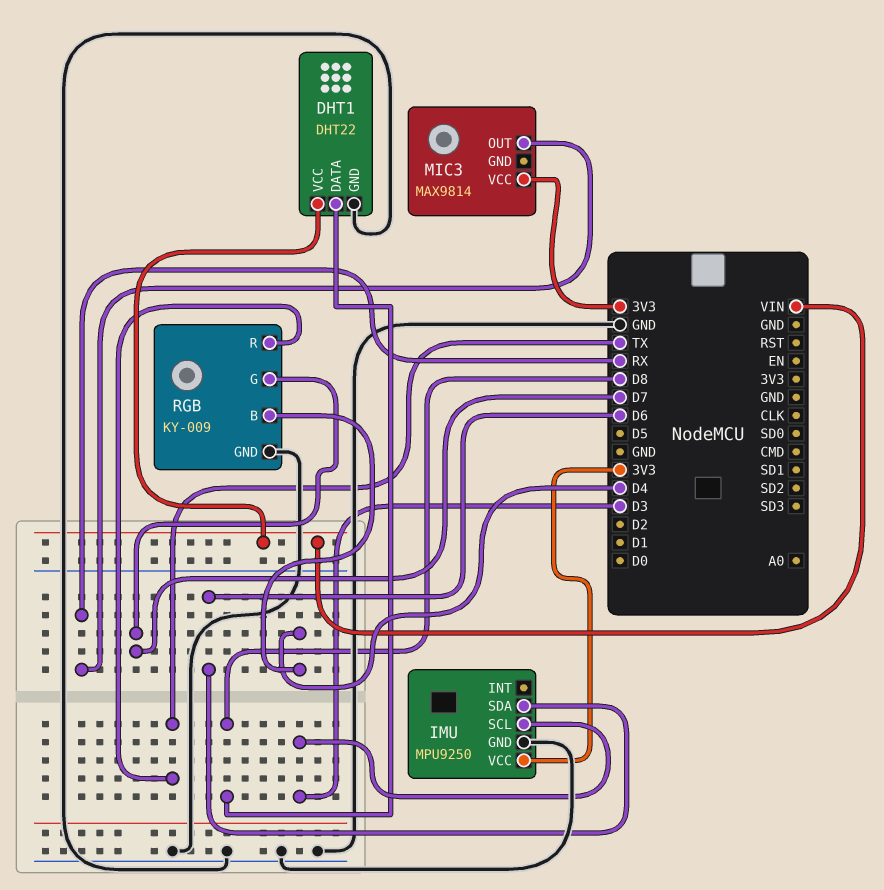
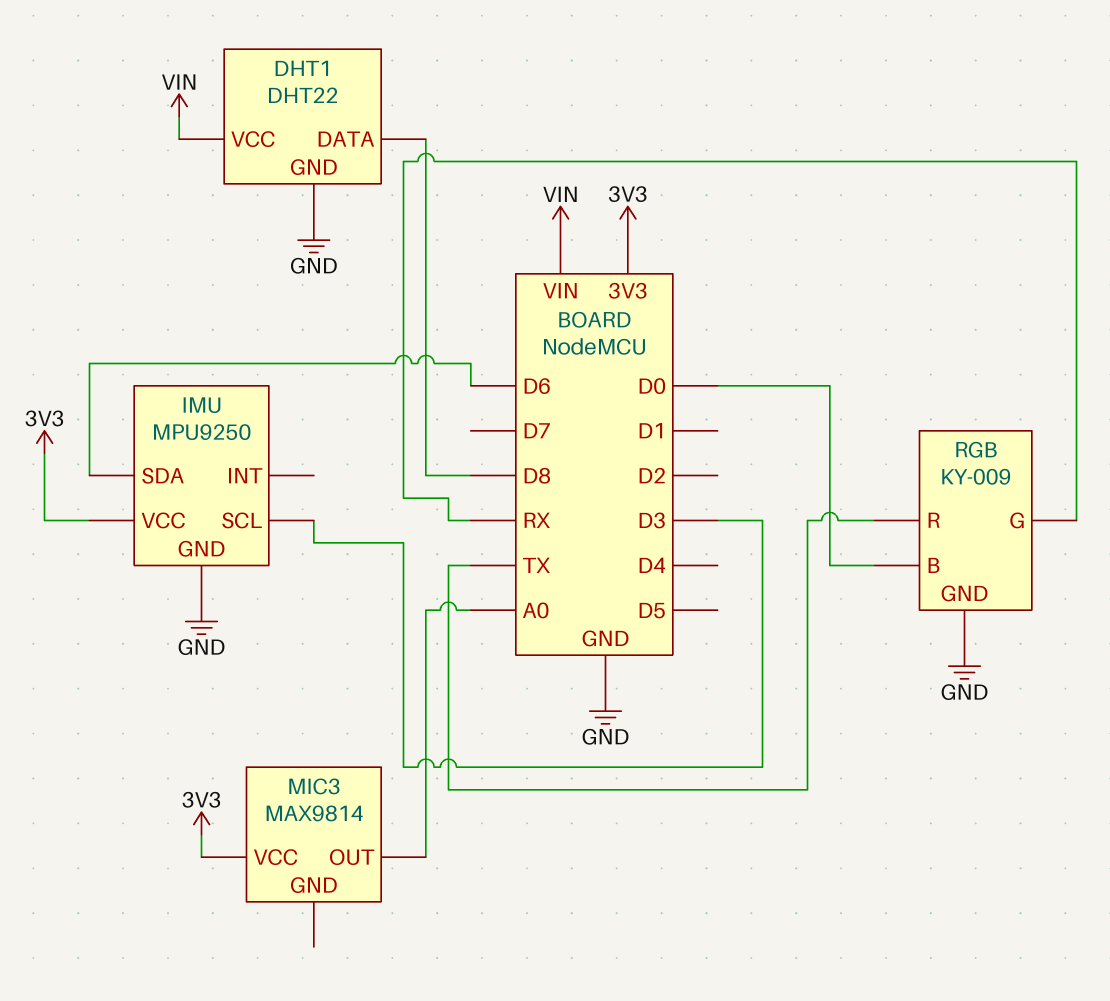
MIC3 pin OUT: RX -> A0
RGB pin B: D4 -> D0
RGB pin G: D7 -> RX

